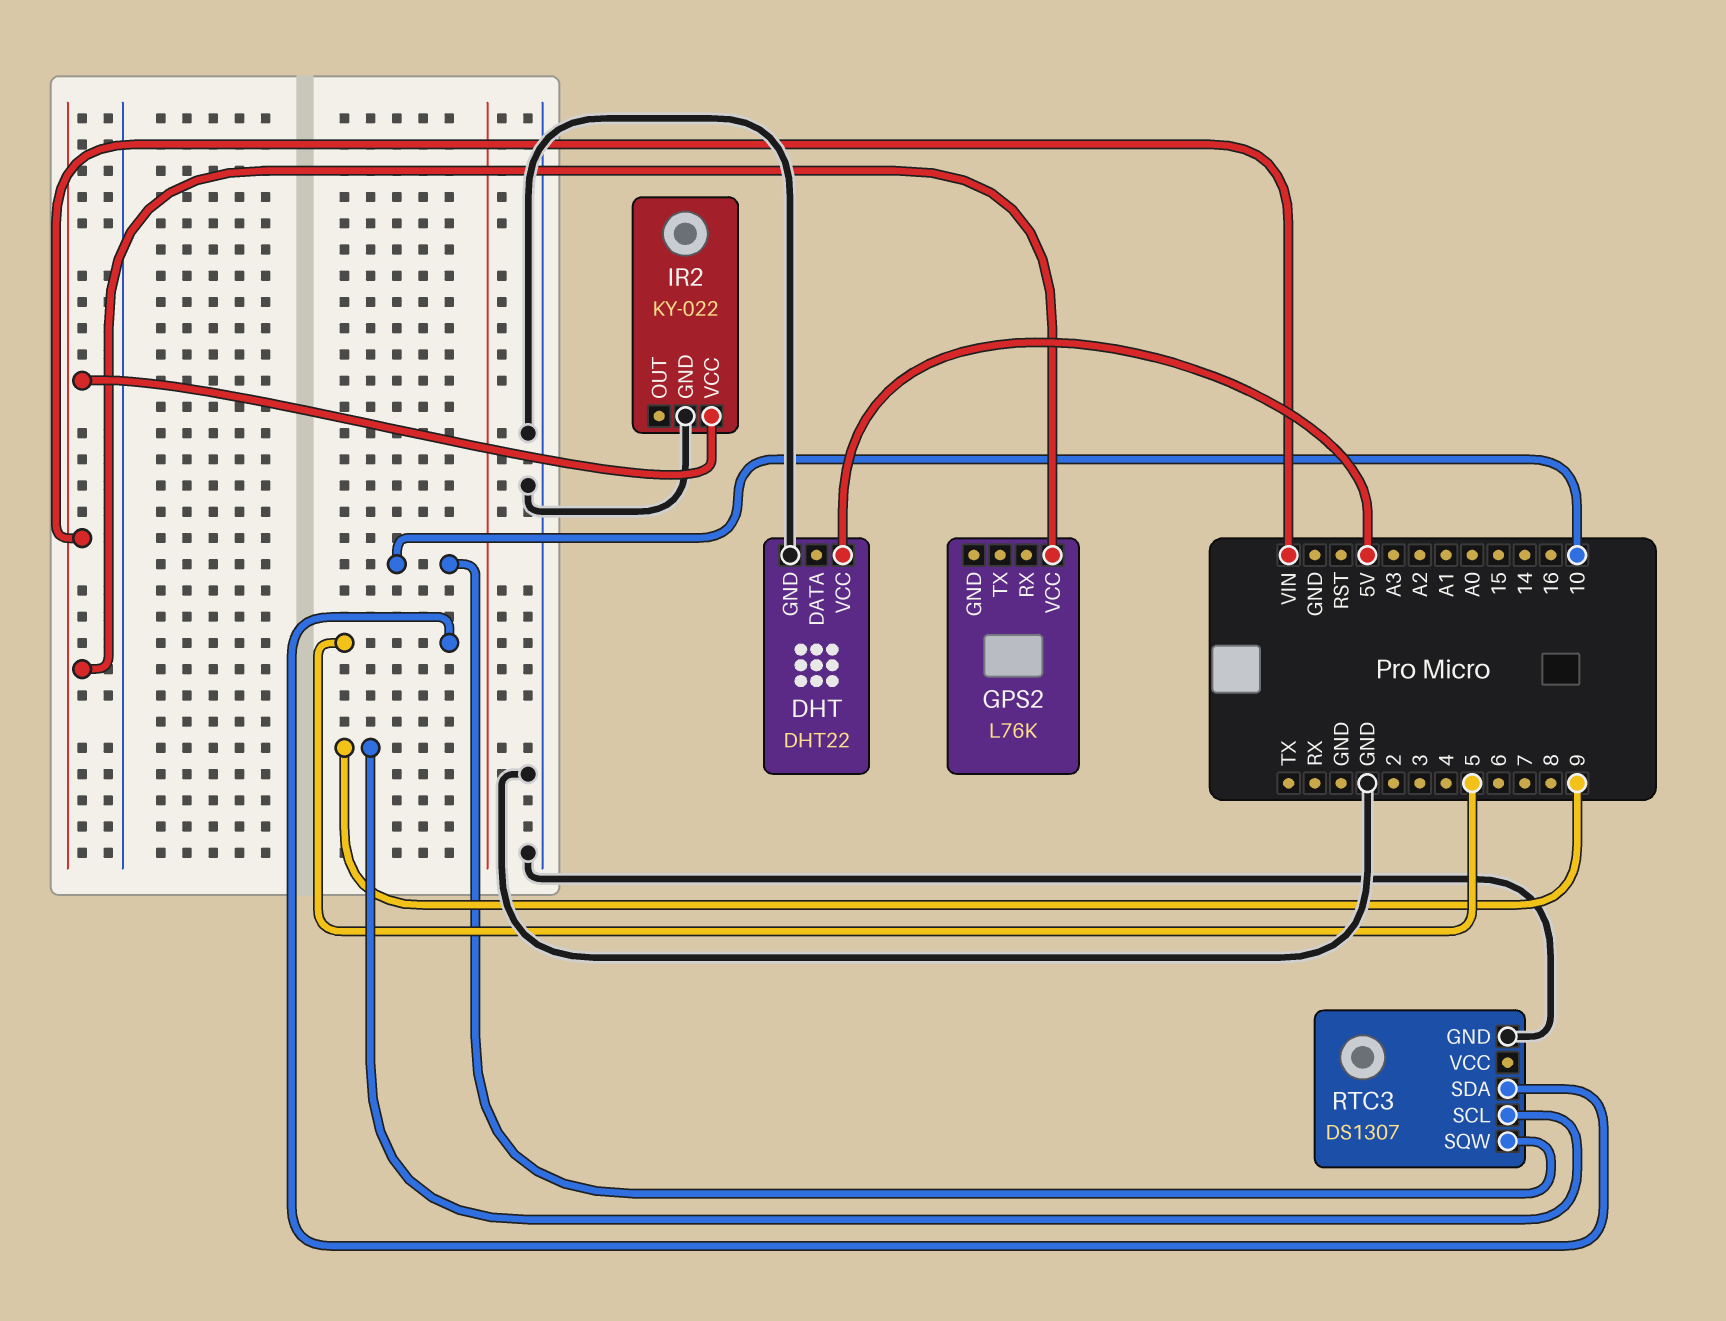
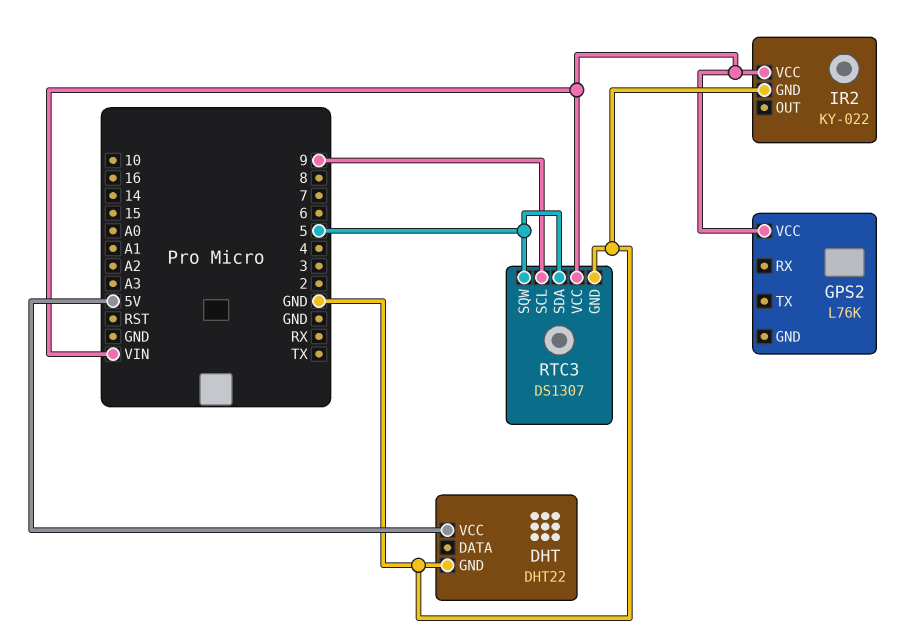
RTC3 pin SQW: 10 -> 5
RTC3 pin VCC: none -> VIN

